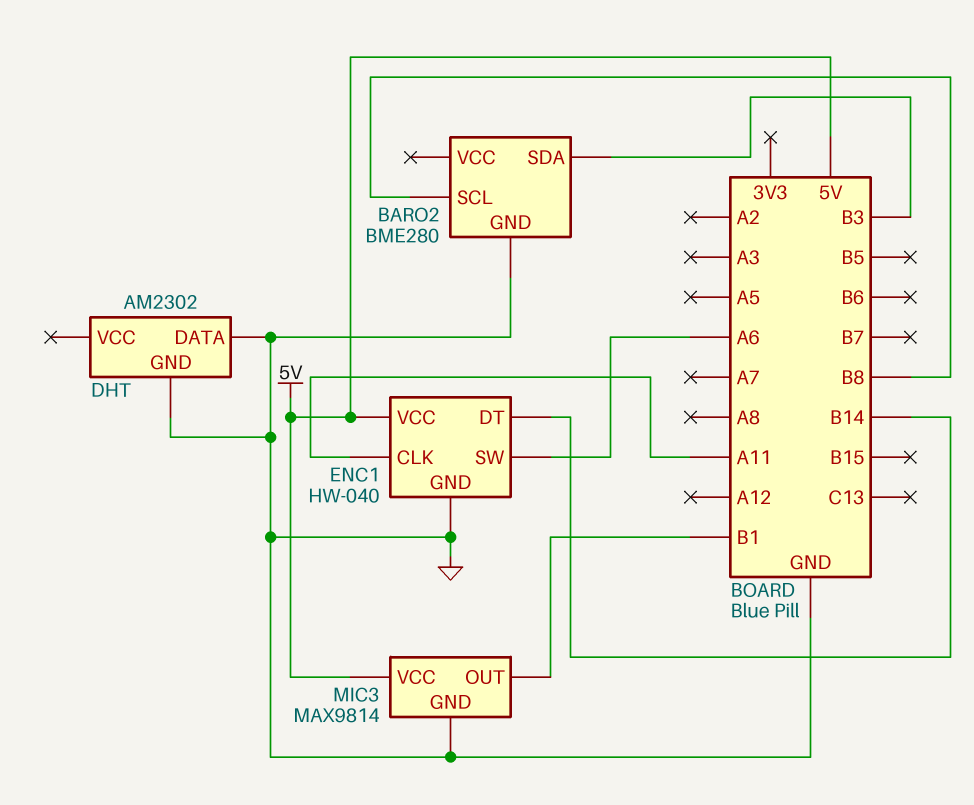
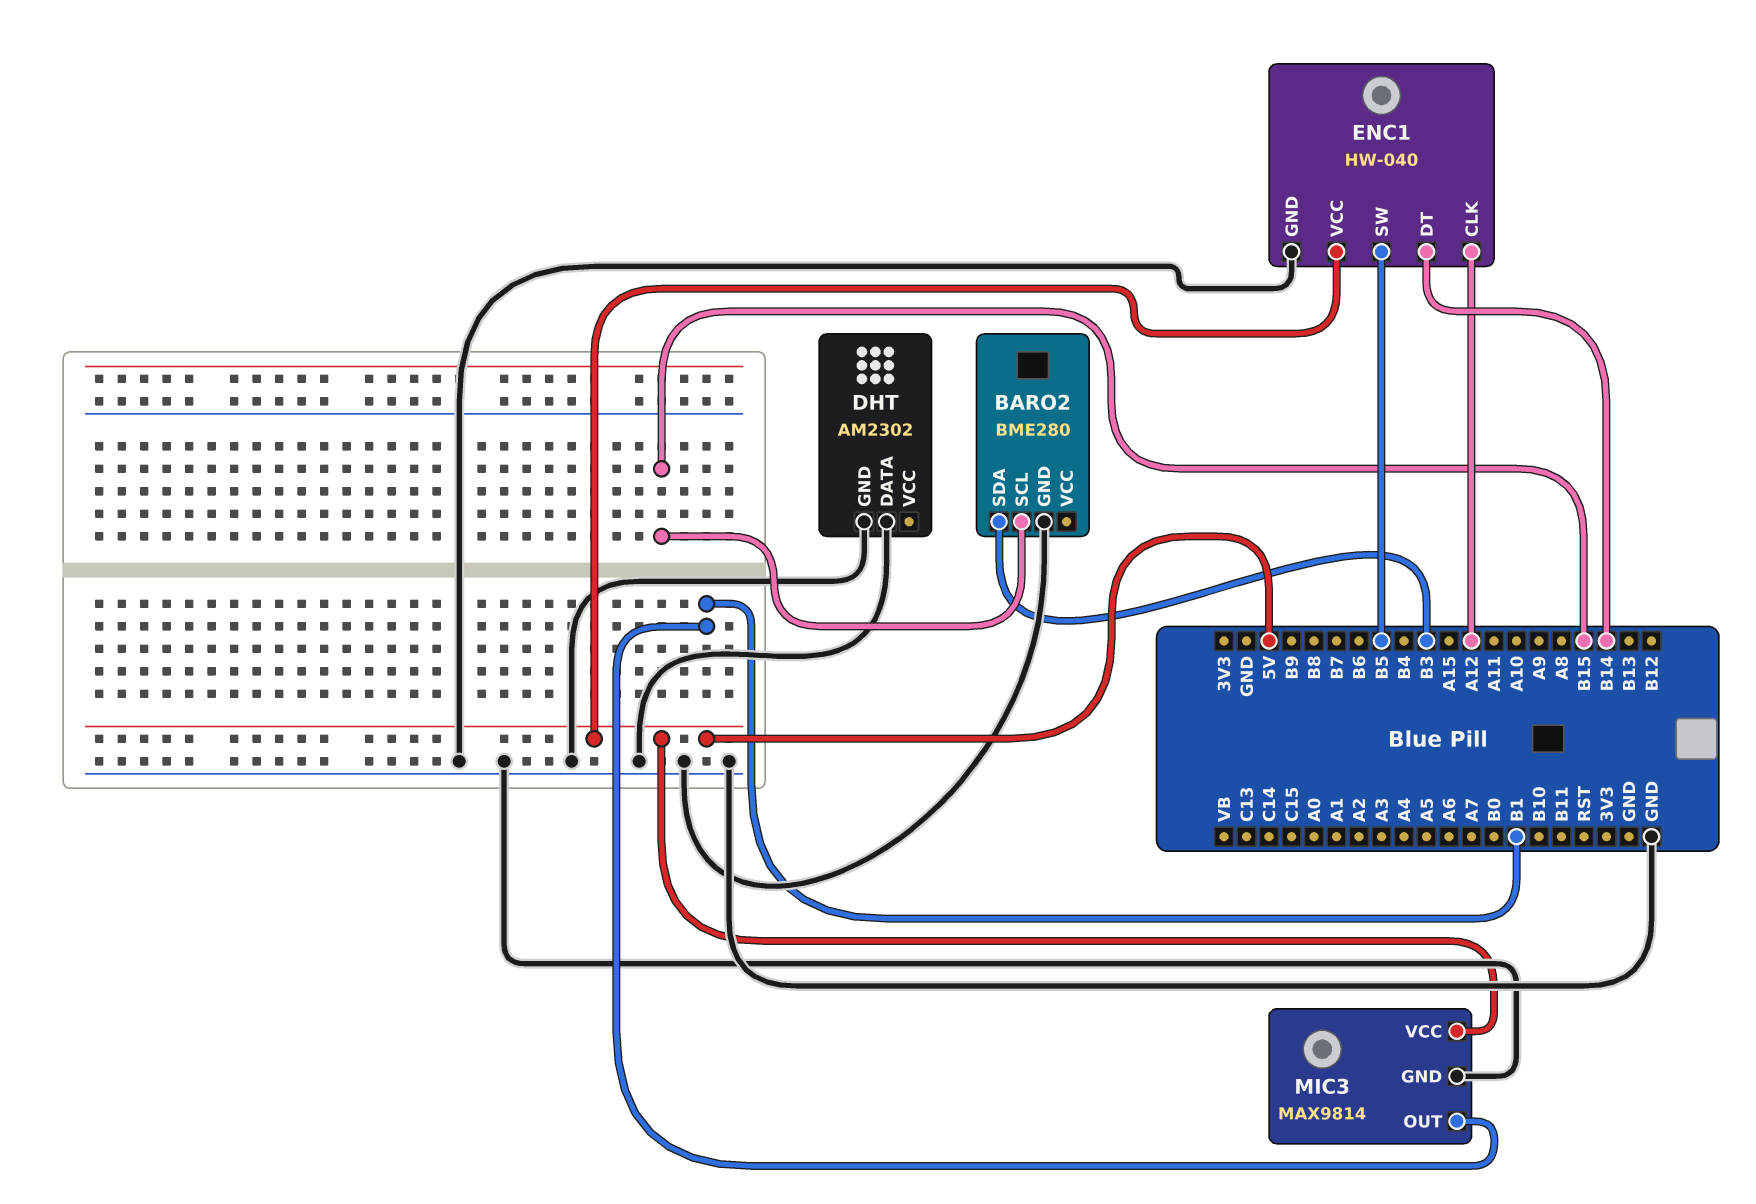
BARO2 pin SCL: B8 -> B15
ENC1 pin CLK: A11 -> A12
ENC1 pin SW: A6 -> B5

